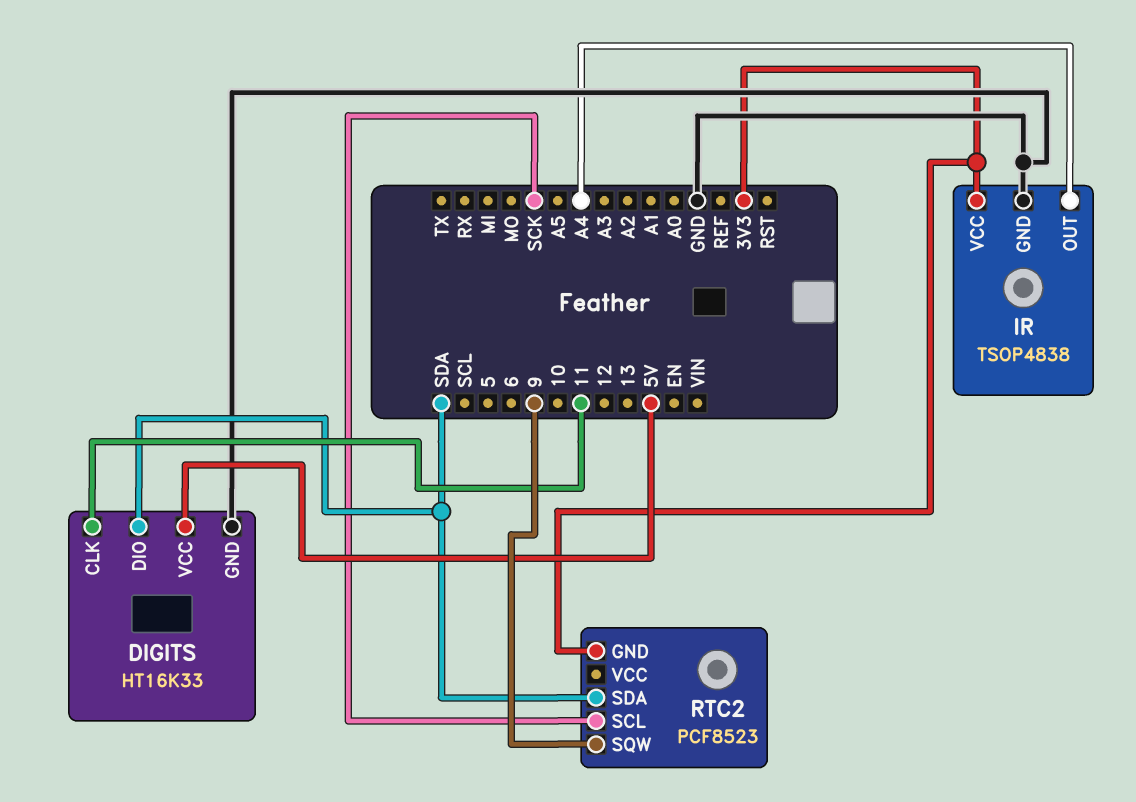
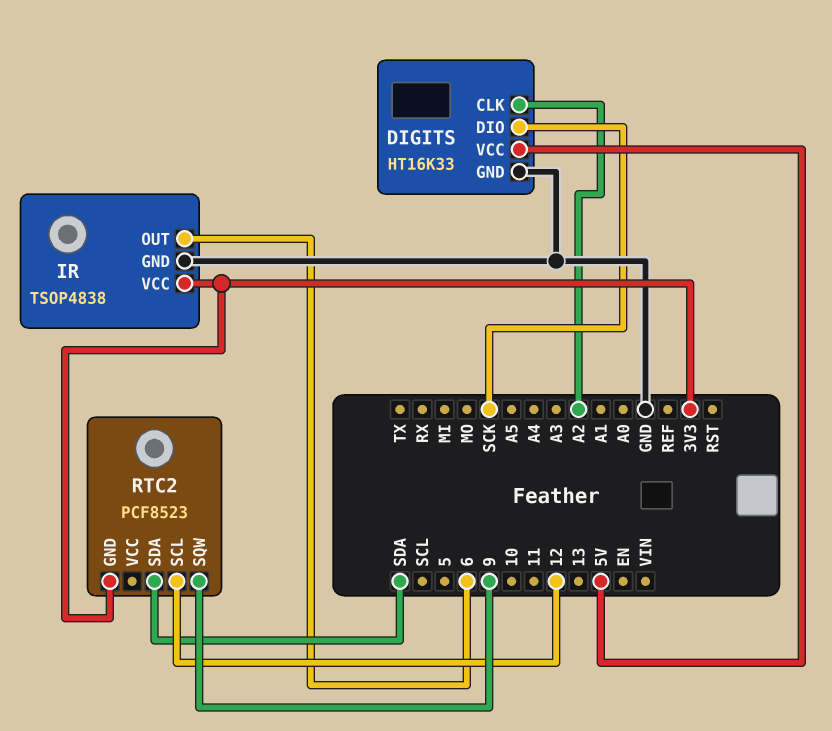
DIGITS pin CLK: 11 -> A2
DIGITS pin DIO: SDA -> SCK
IR pin OUT: A4 -> 6
RTC2 pin SCL: SCK -> 12

